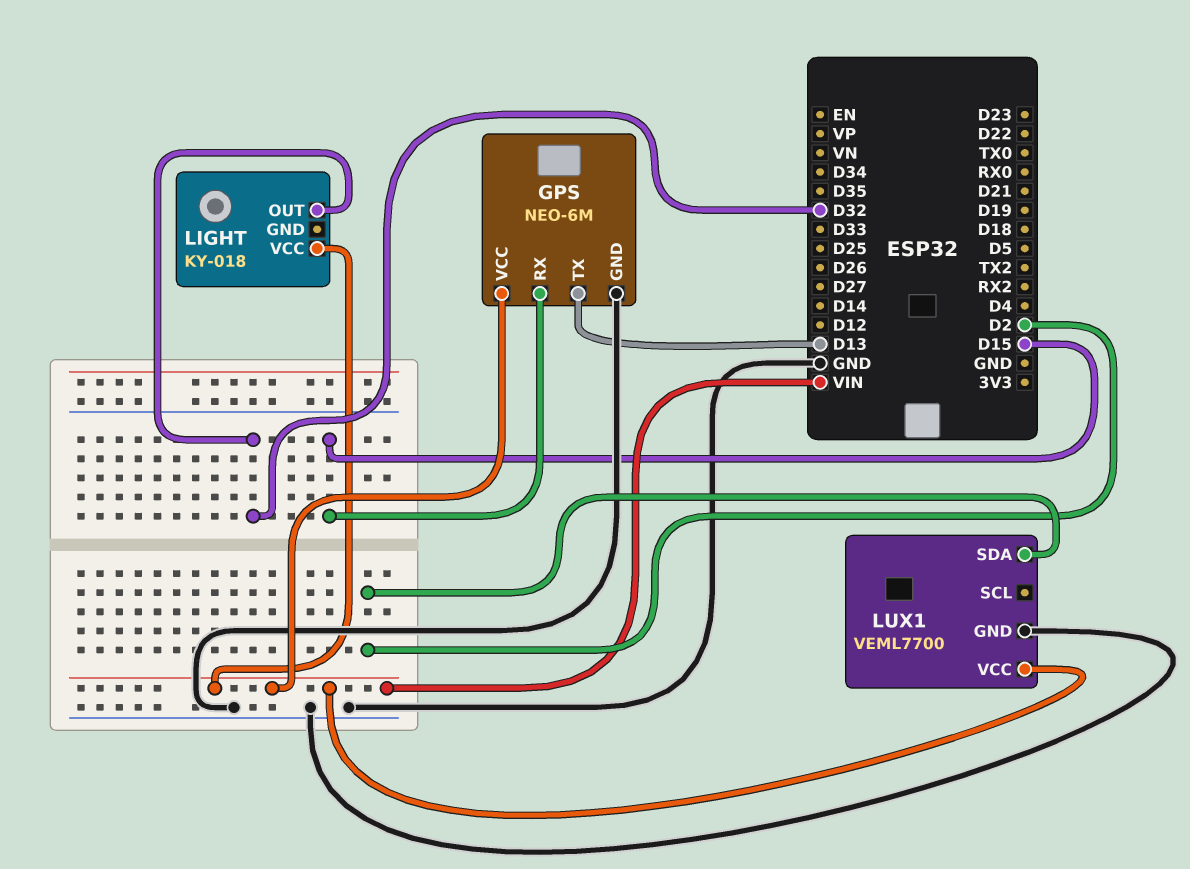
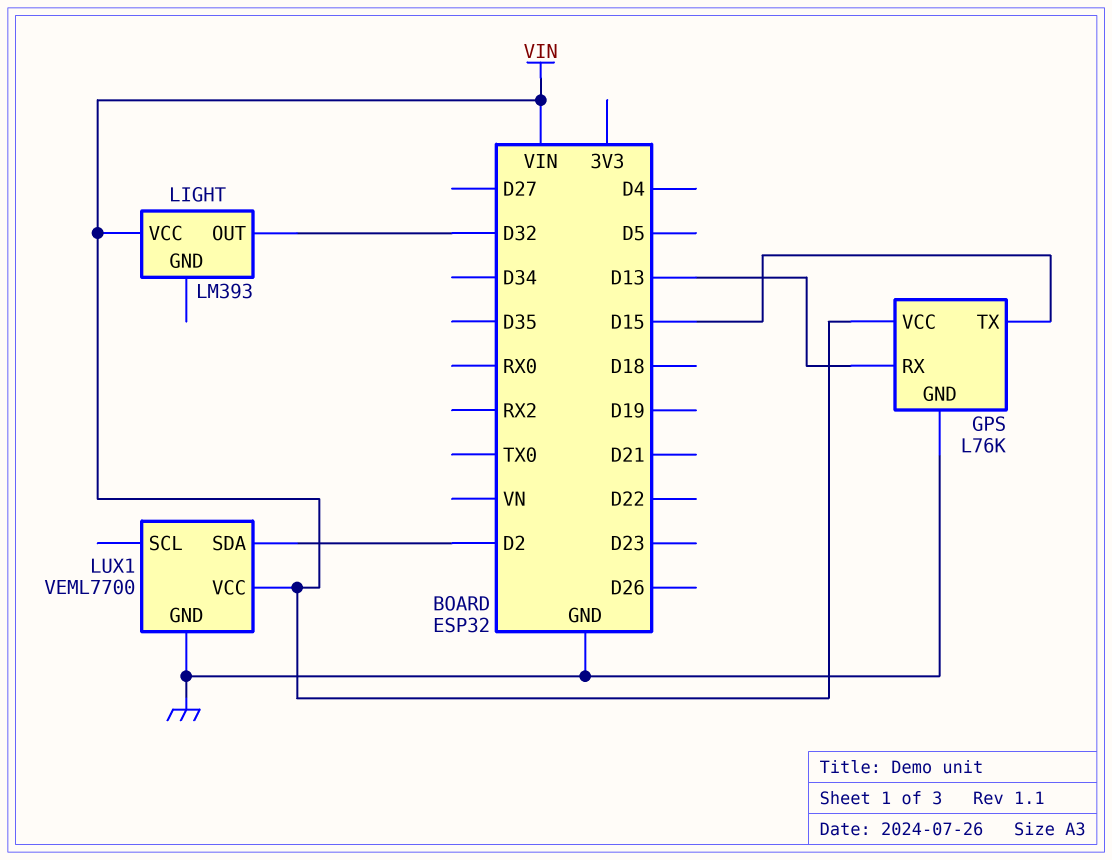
GPS: NEO-6M -> L76K
GPS pin RX: D15 -> D13
GPS pin TX: D13 -> D15
LIGHT: KY-018 -> LM393

